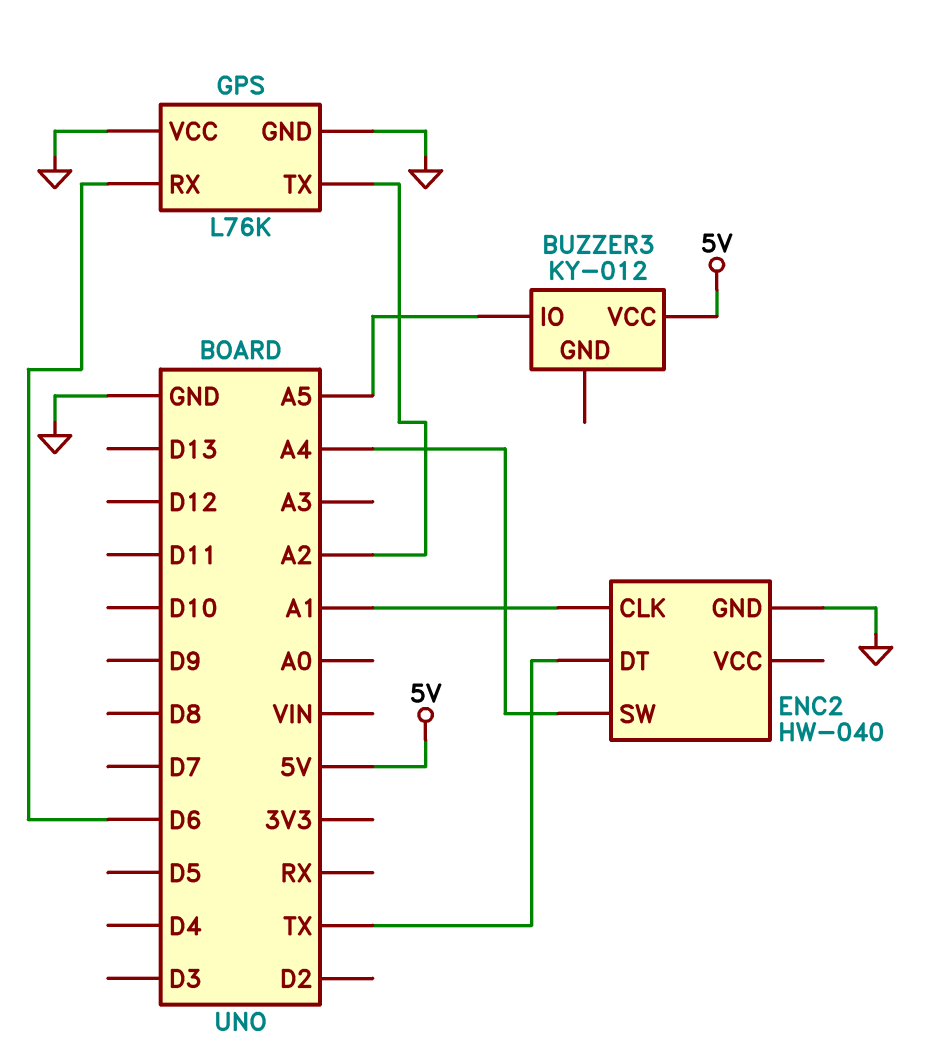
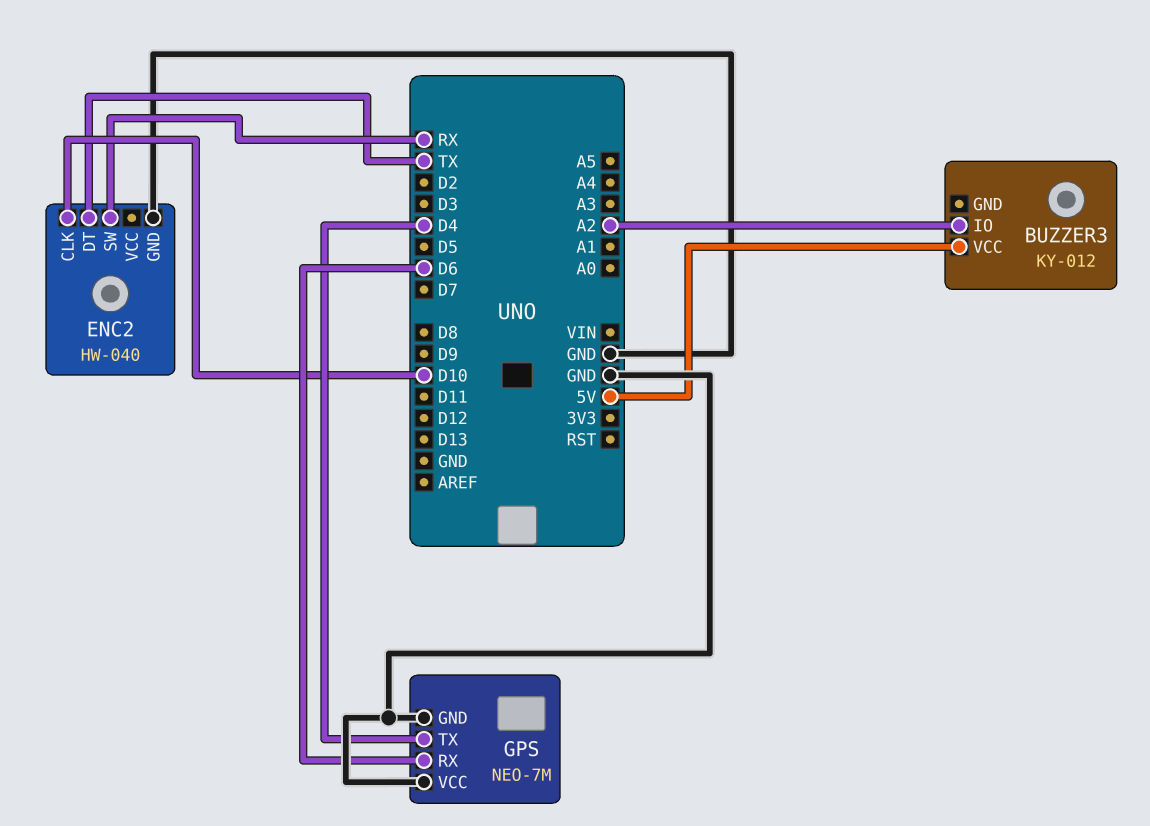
BUZZER3 pin IO: A5 -> A2
ENC2 pin CLK: A1 -> D10
ENC2 pin SW: A4 -> RX
GPS: L76K -> NEO-7M
GPS pin TX: A2 -> D4

